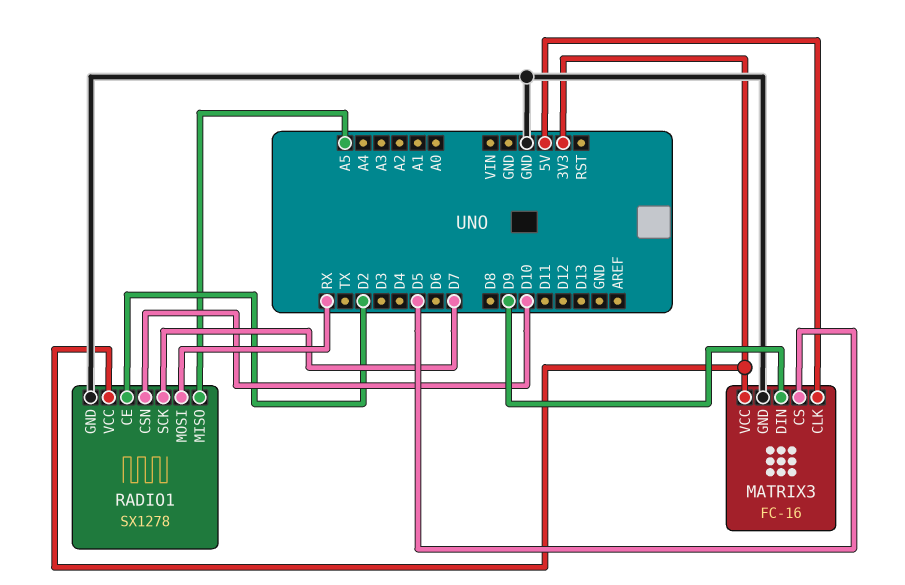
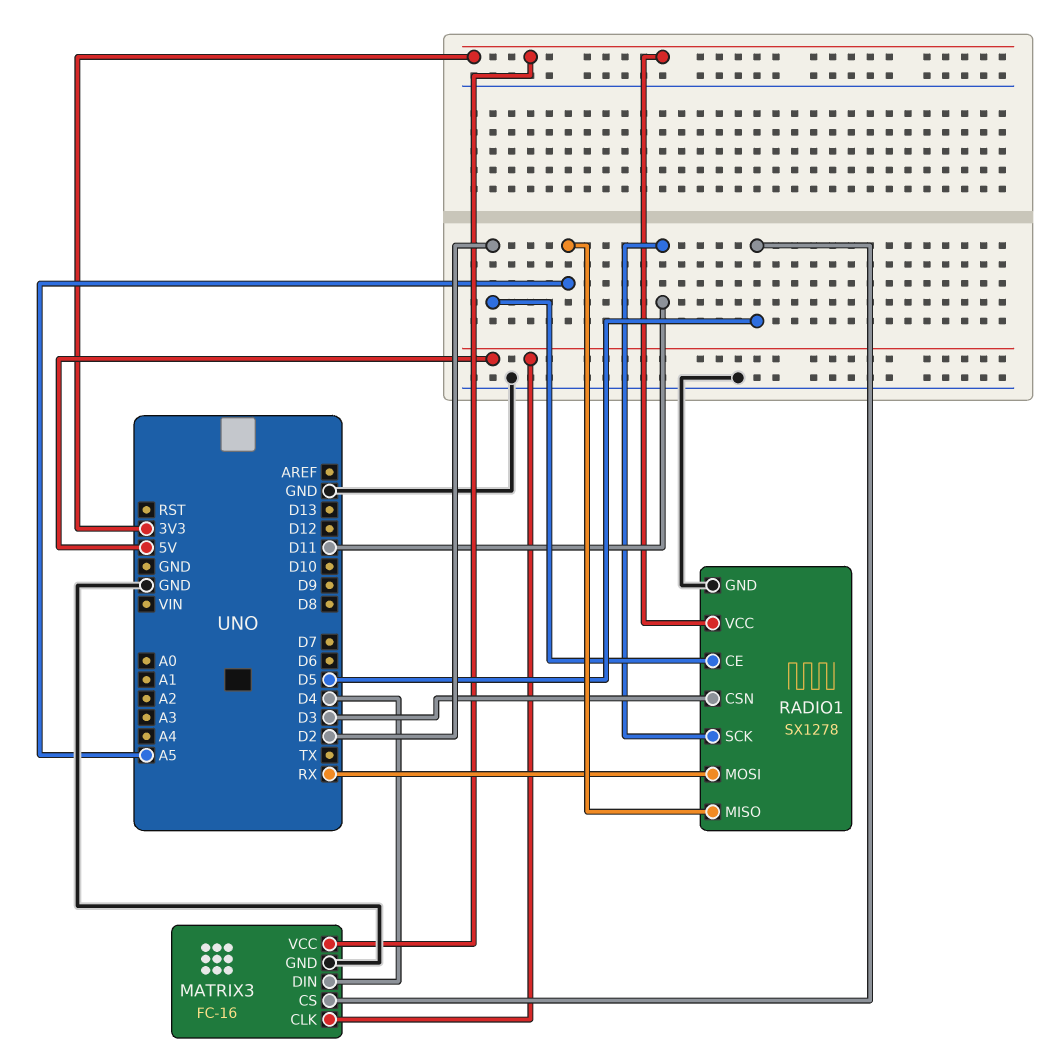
MATRIX3 pin DIN: D9 -> D4
RADIO1 pin CSN: D10 -> D3
RADIO1 pin SCK: D7 -> D11

